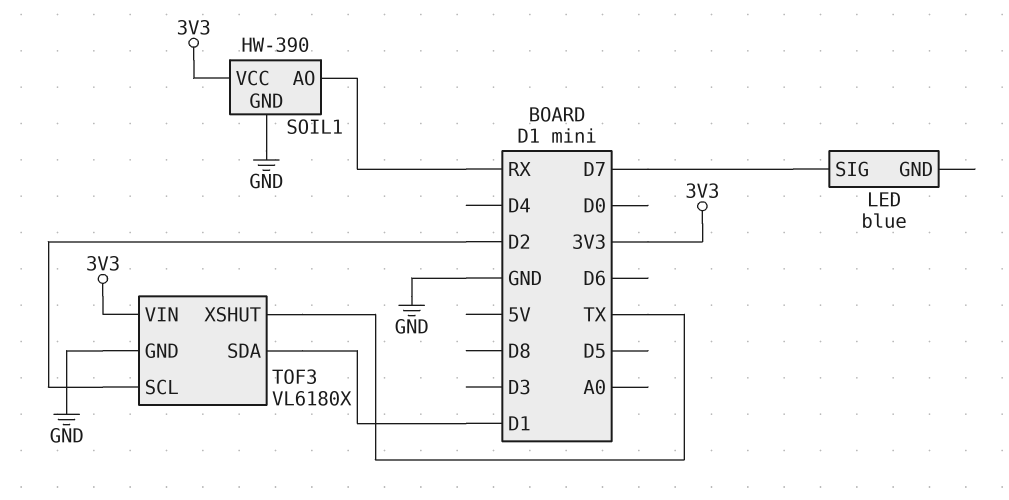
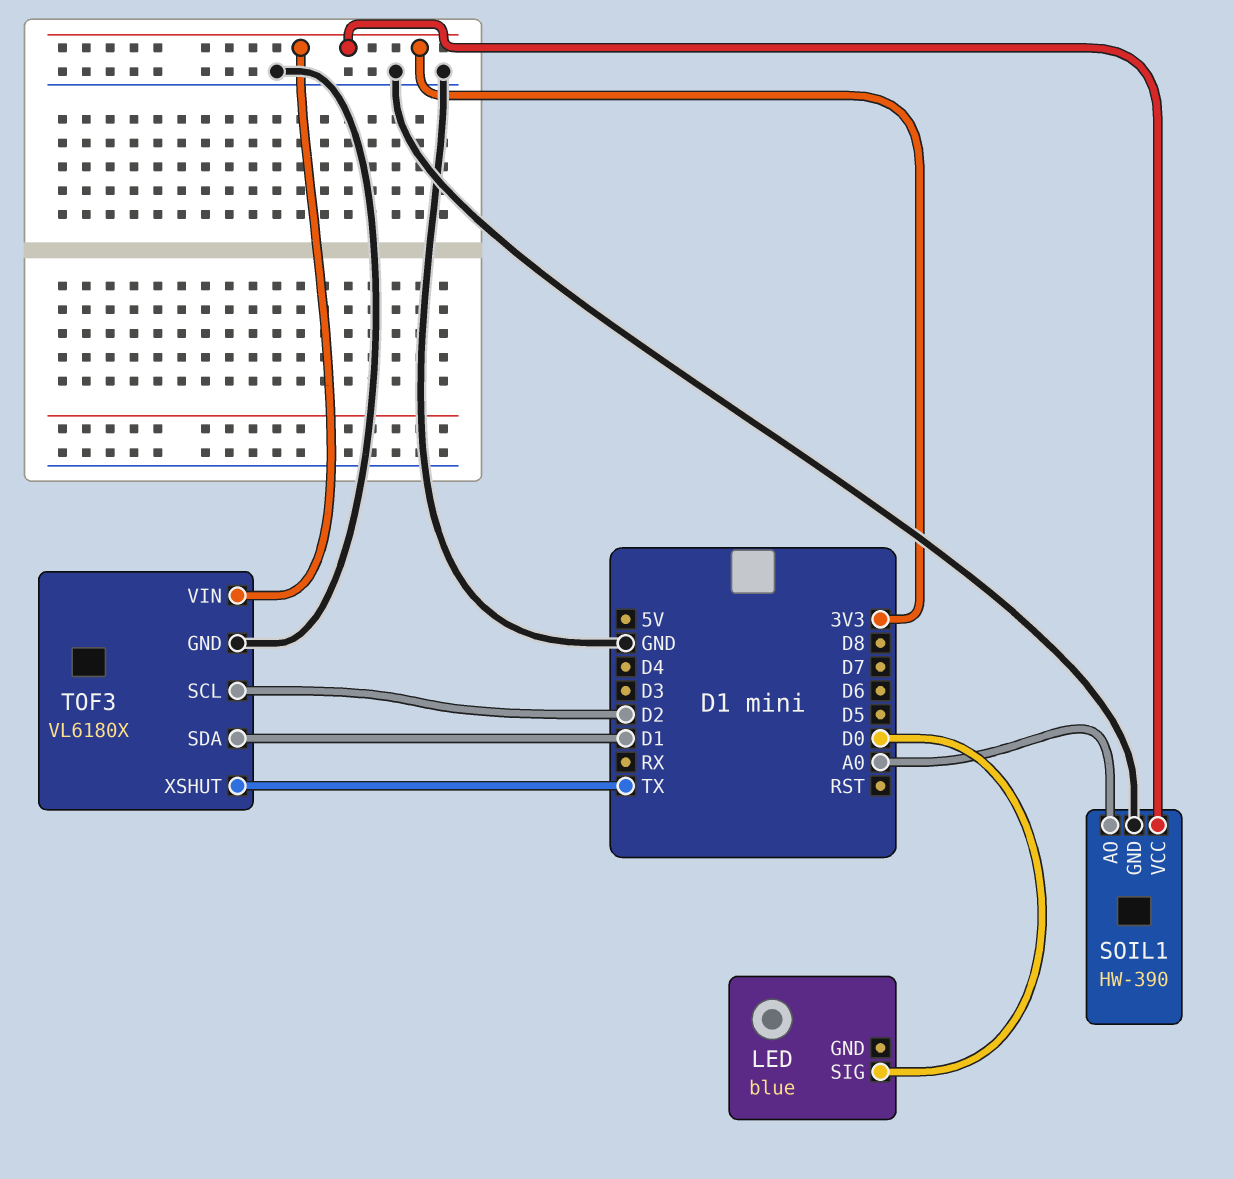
LED pin SIG: D7 -> D0
SOIL1 pin AO: RX -> A0

